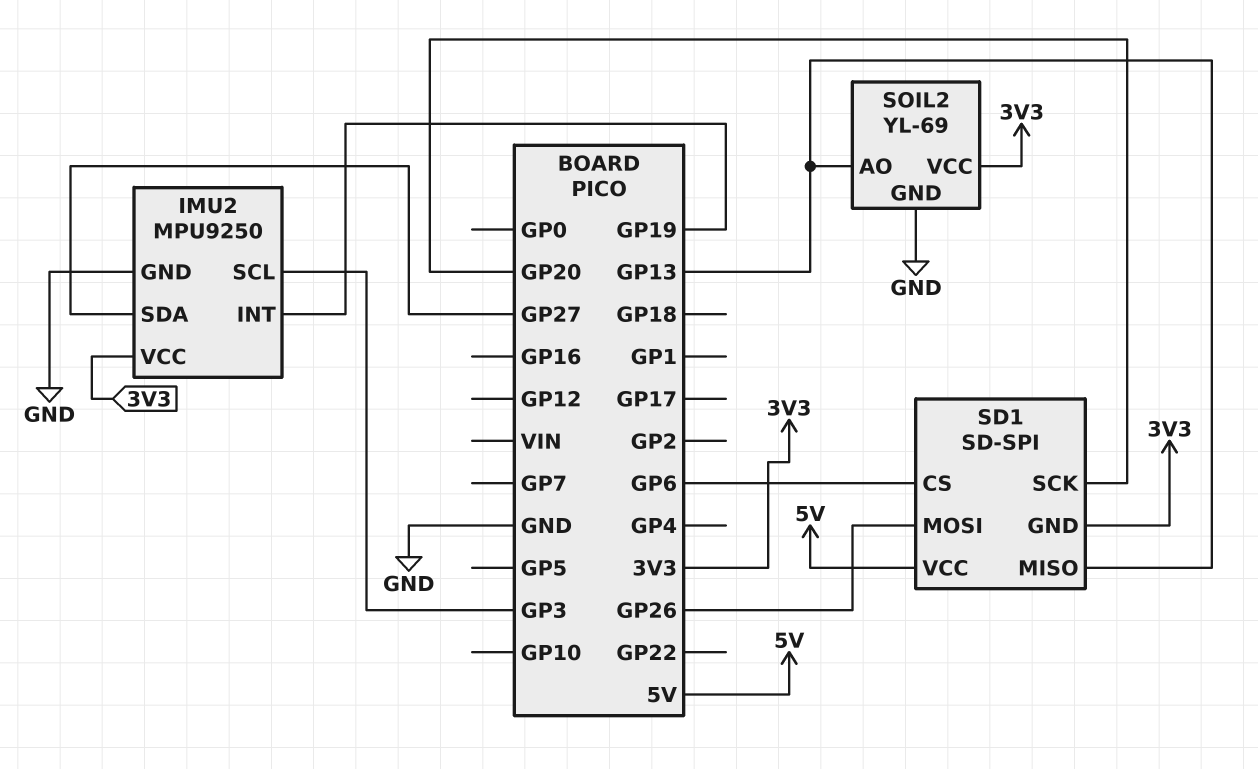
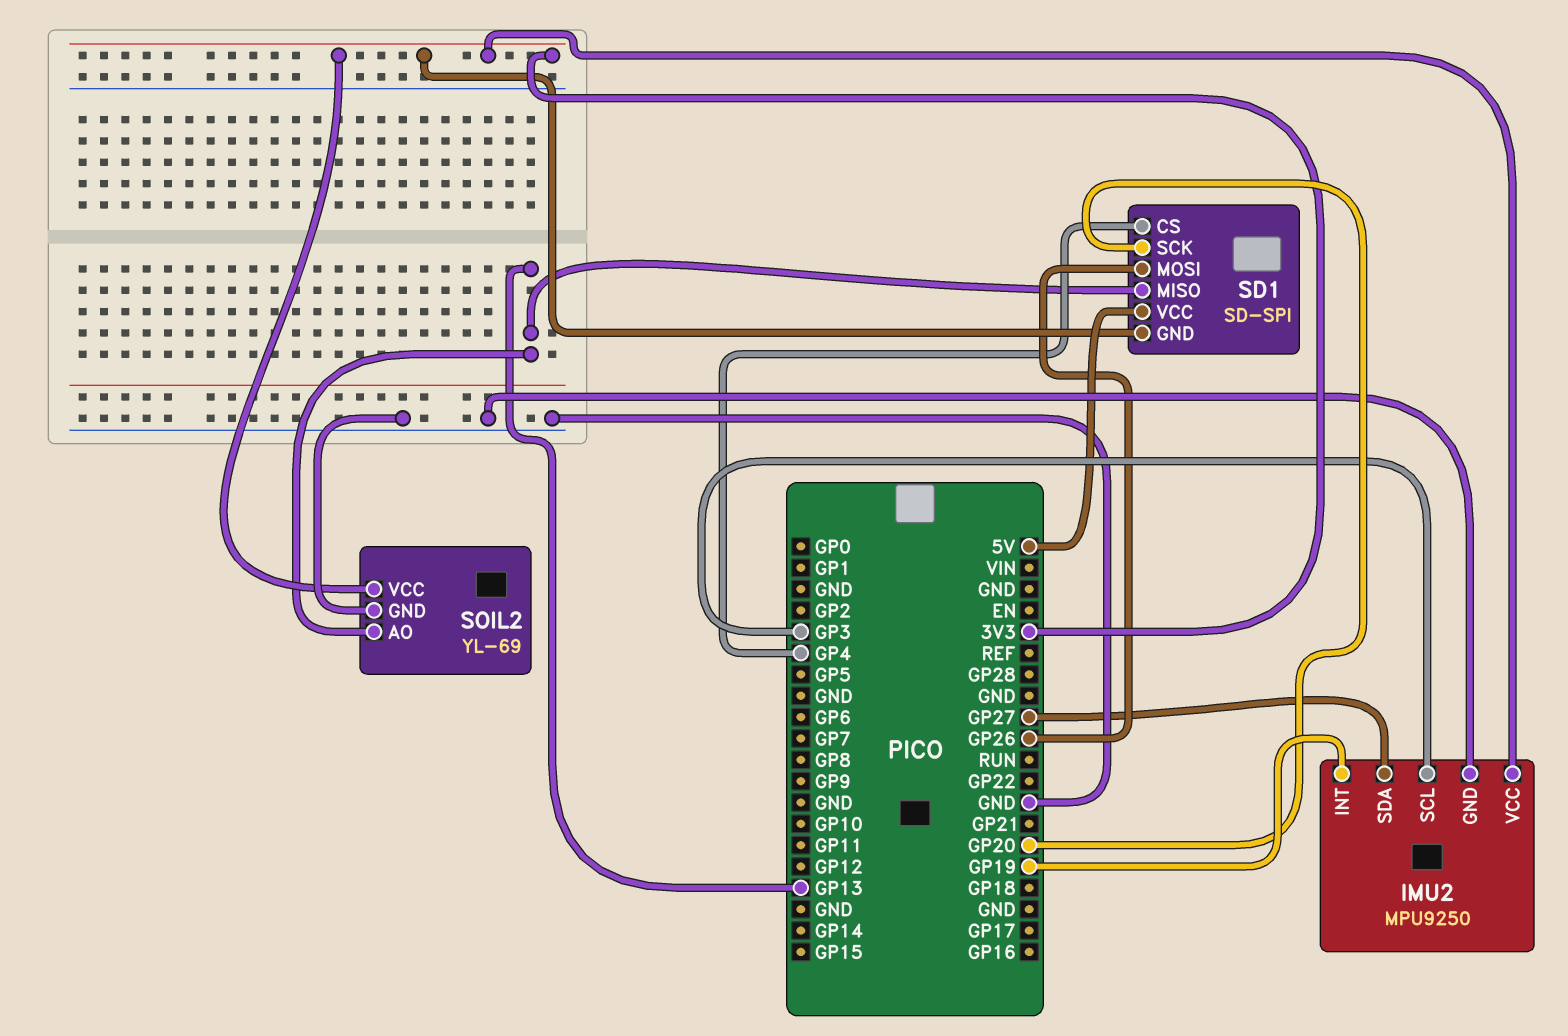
SD1 pin CS: GP6 -> GP4

